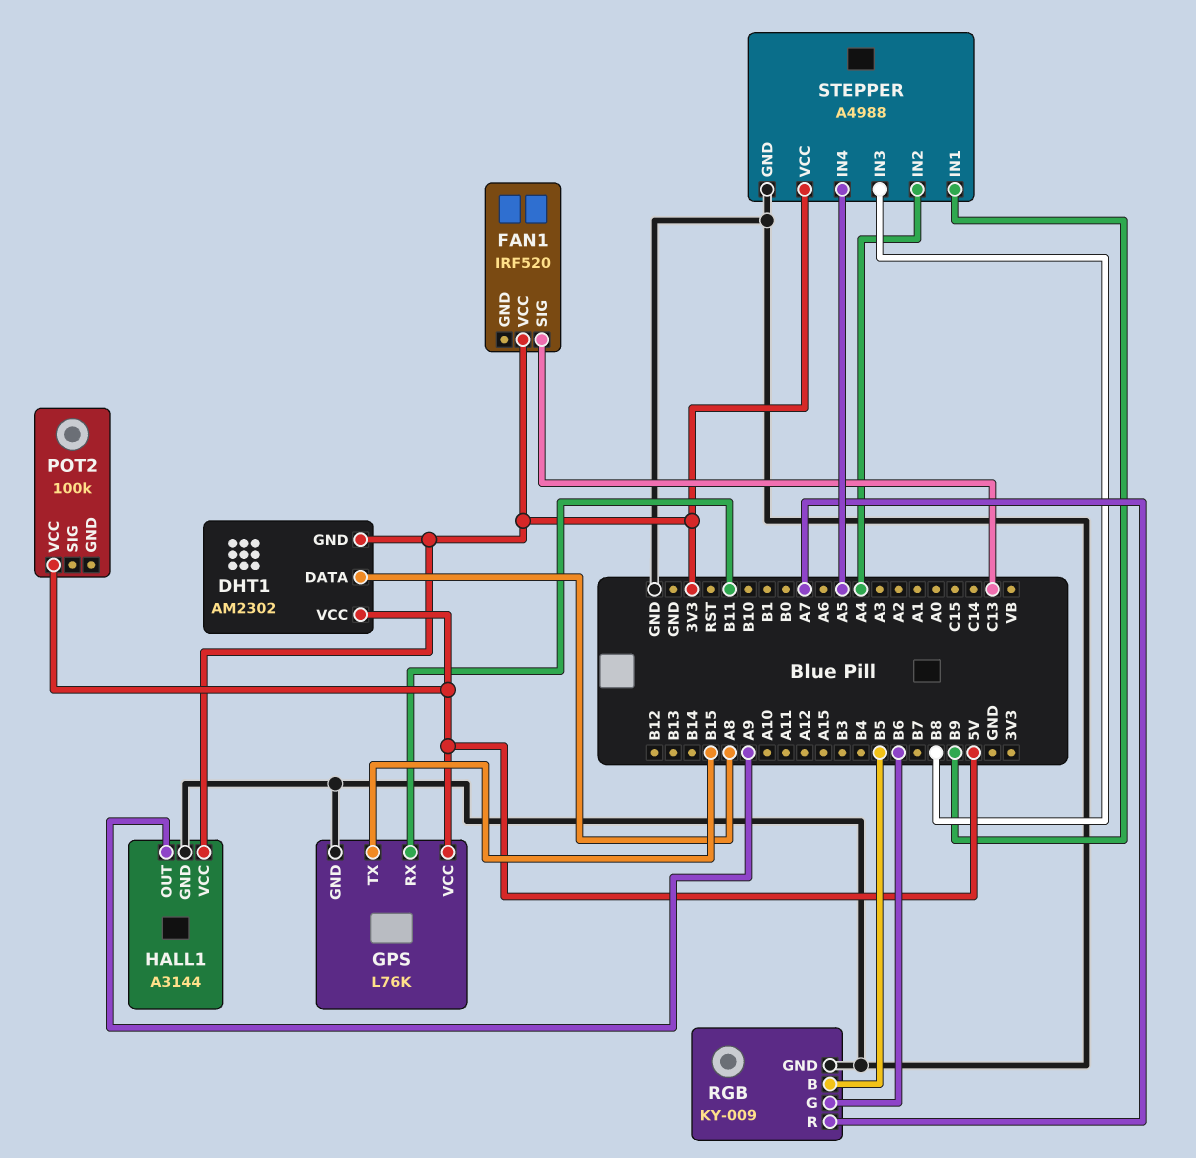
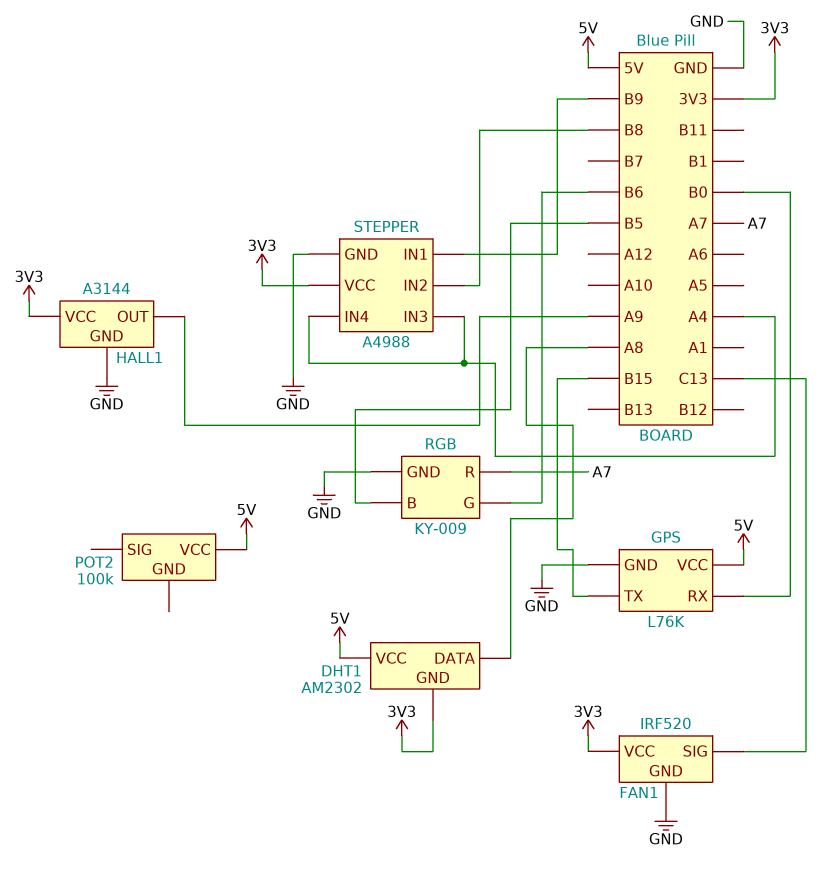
FAN1 pin GND: none -> GND
GPS pin RX: B11 -> B0
STEPPER pin IN2: A4 -> B8
STEPPER pin IN3: B8 -> A4
STEPPER pin IN4: A5 -> A4

